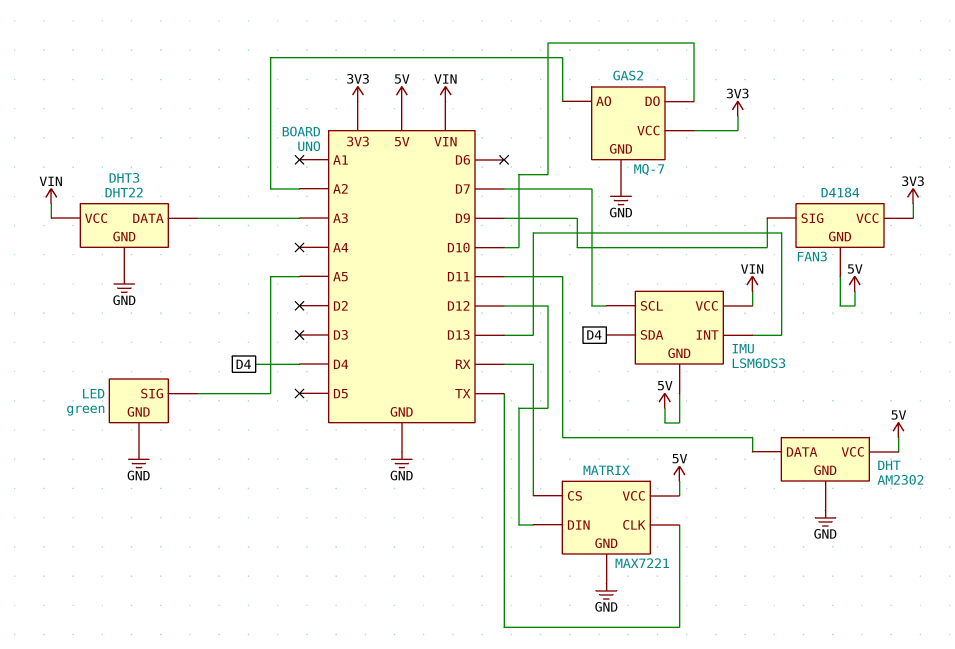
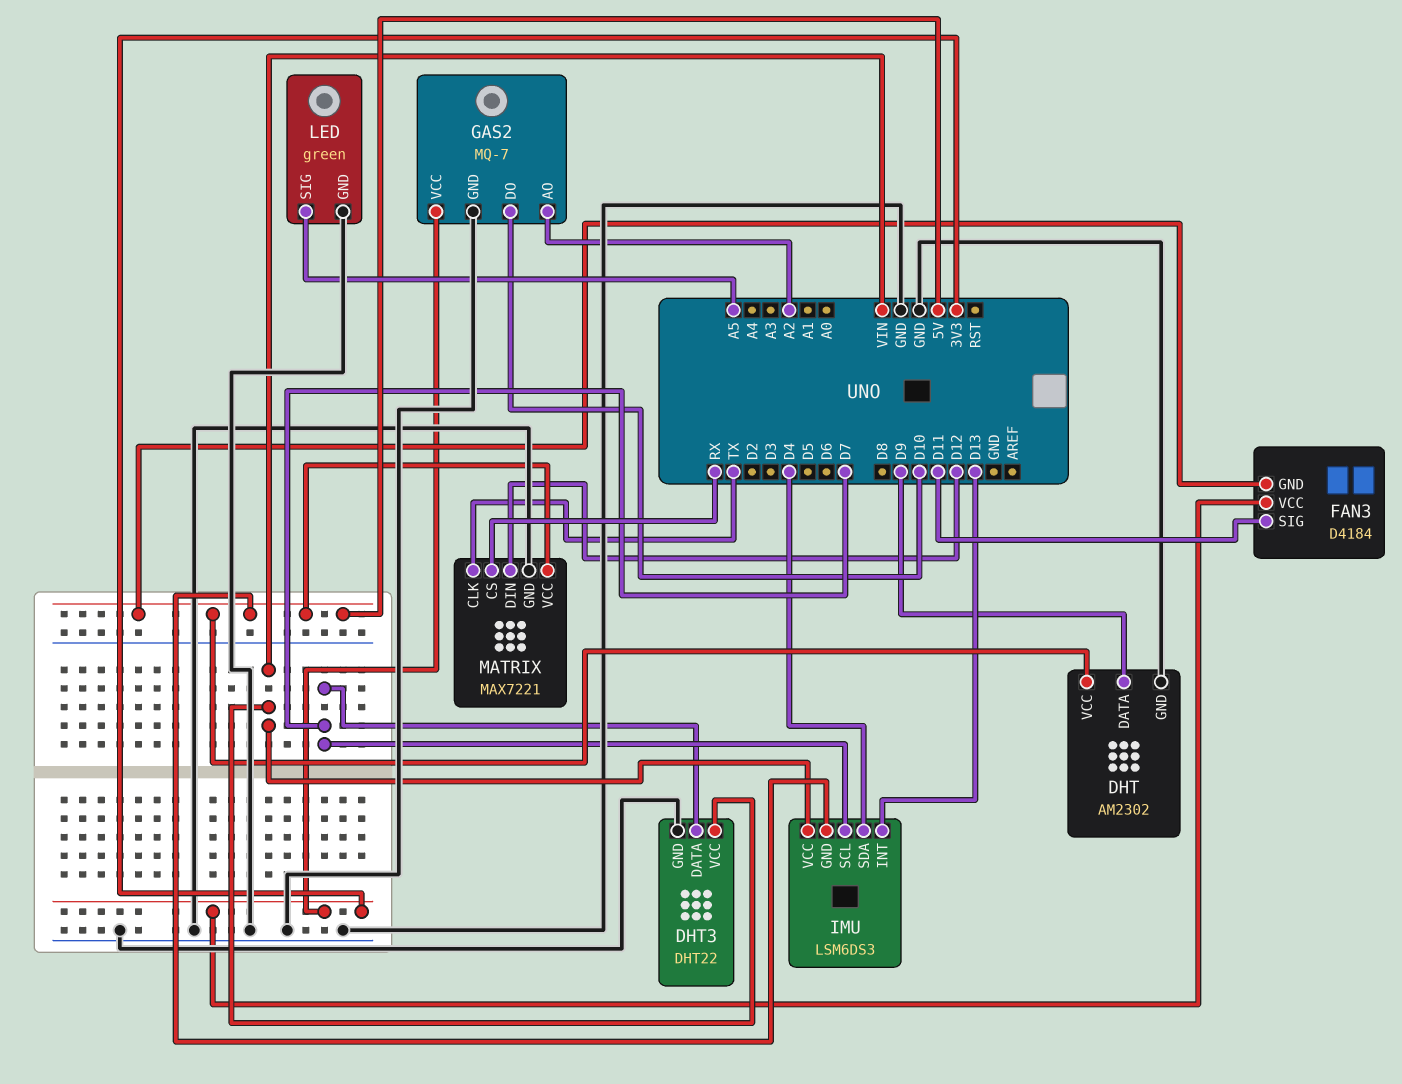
DHT pin DATA: D11 -> D9
DHT3 pin DATA: A3 -> D7
FAN3 pin SIG: D9 -> D11

